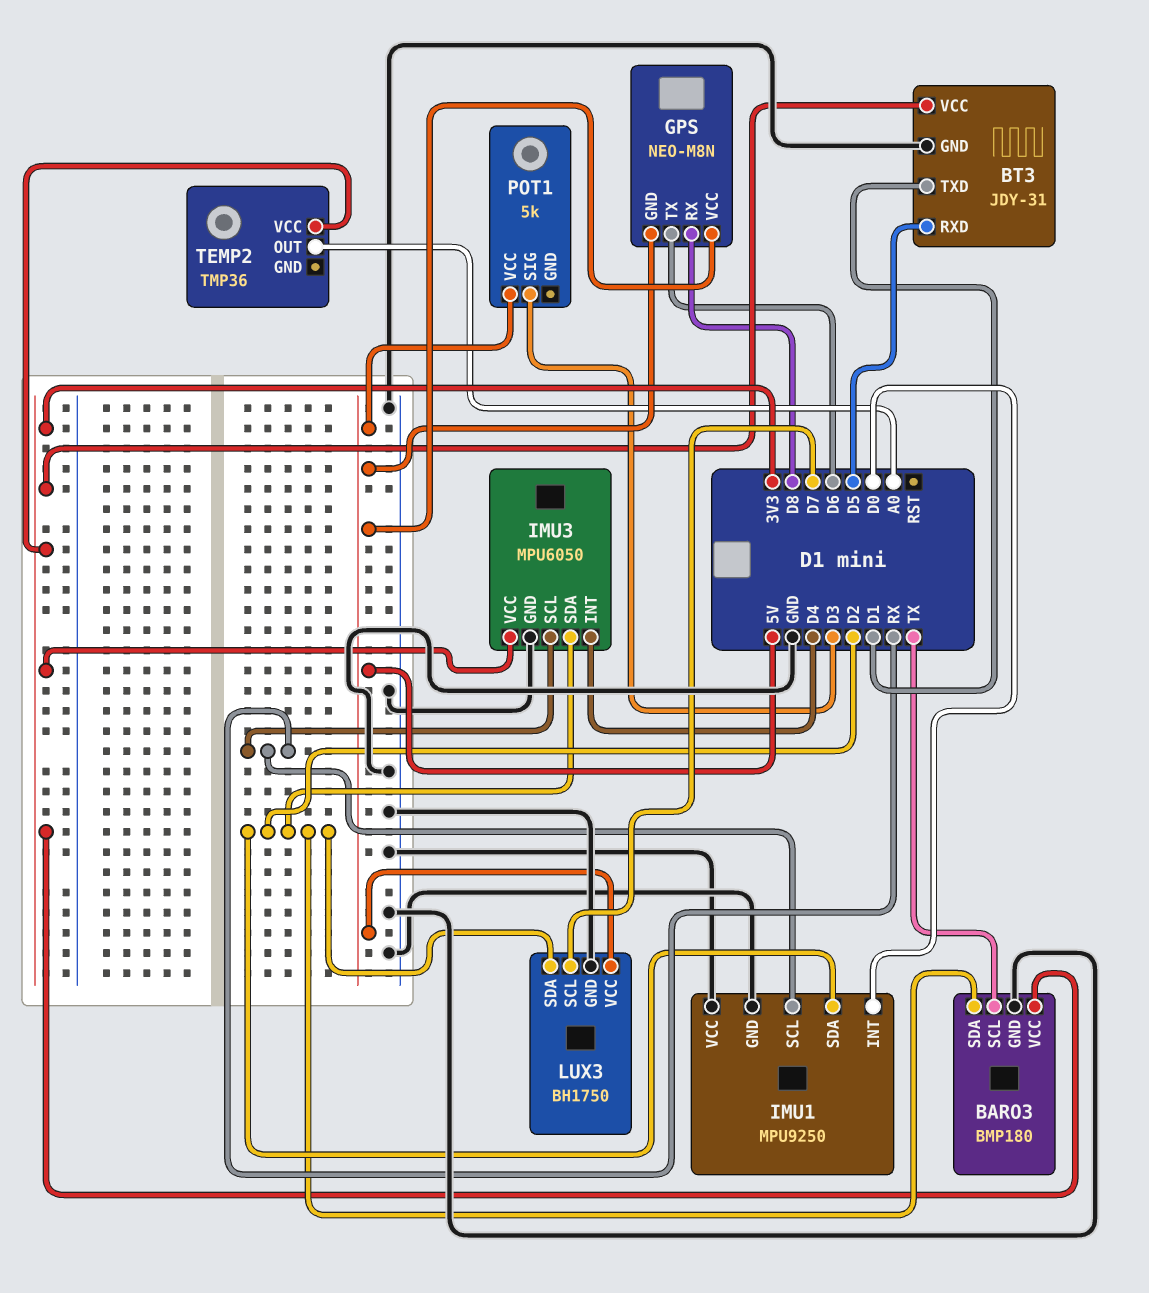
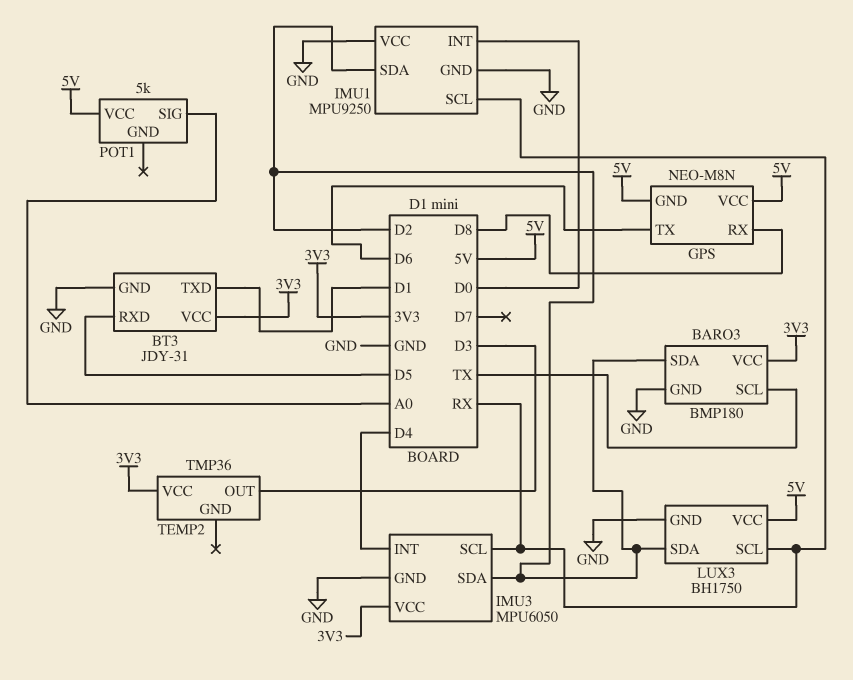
LUX3 pin SCL: D7 -> RX
POT1 pin SIG: D3 -> A0
TEMP2 pin OUT: A0 -> D3

